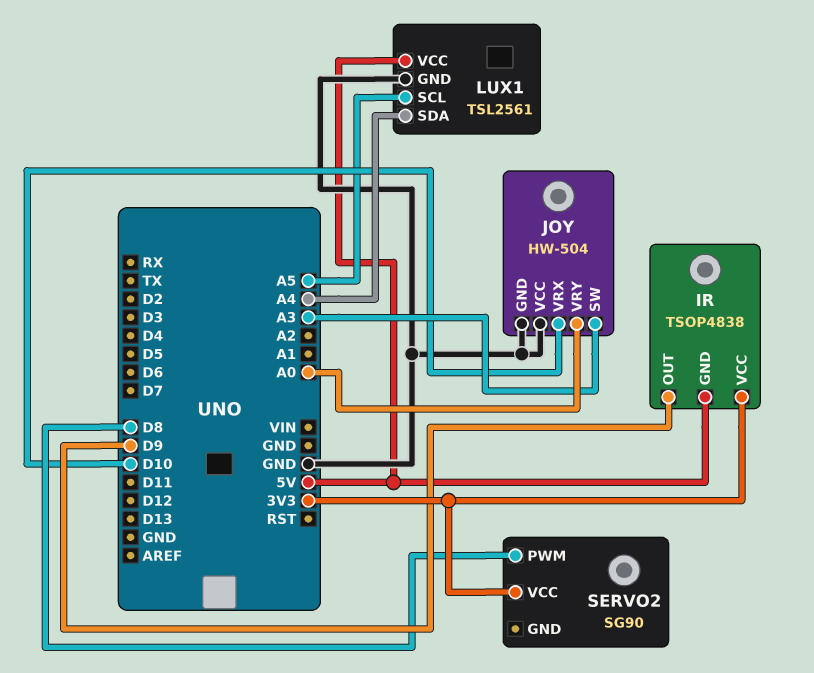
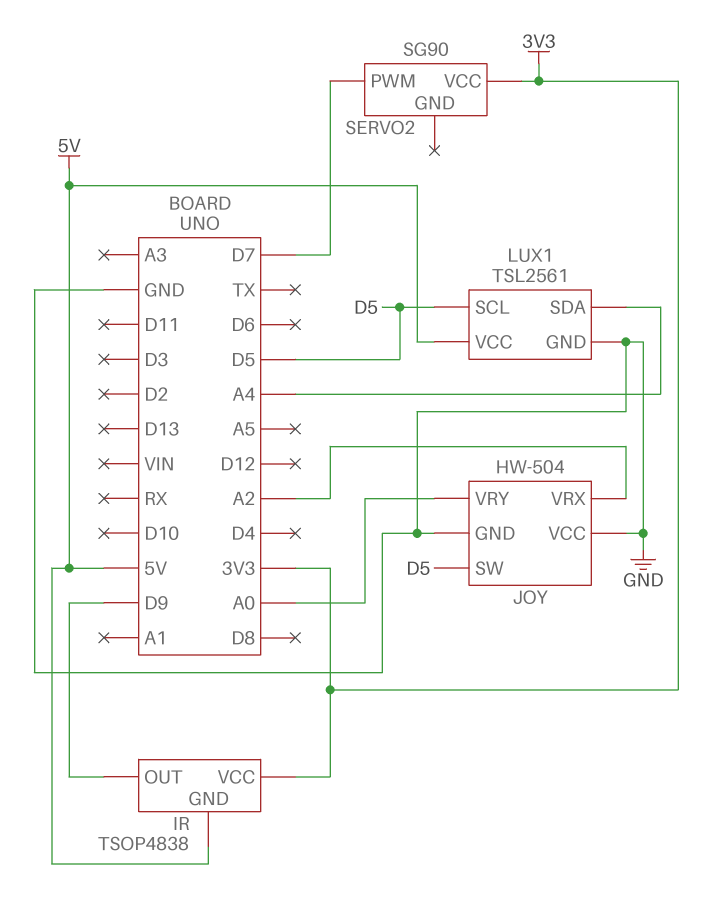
JOY pin SW: A3 -> D5
JOY pin VRX: D10 -> A2
LUX1 pin SCL: A5 -> D5
SERVO2 pin PWM: D8 -> D7

